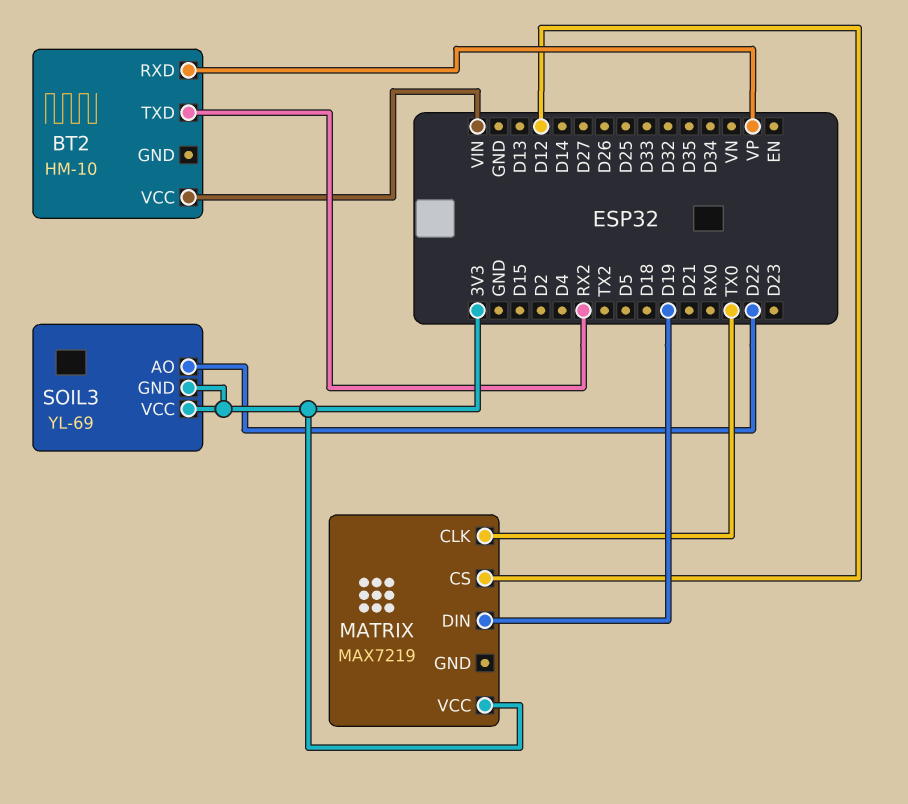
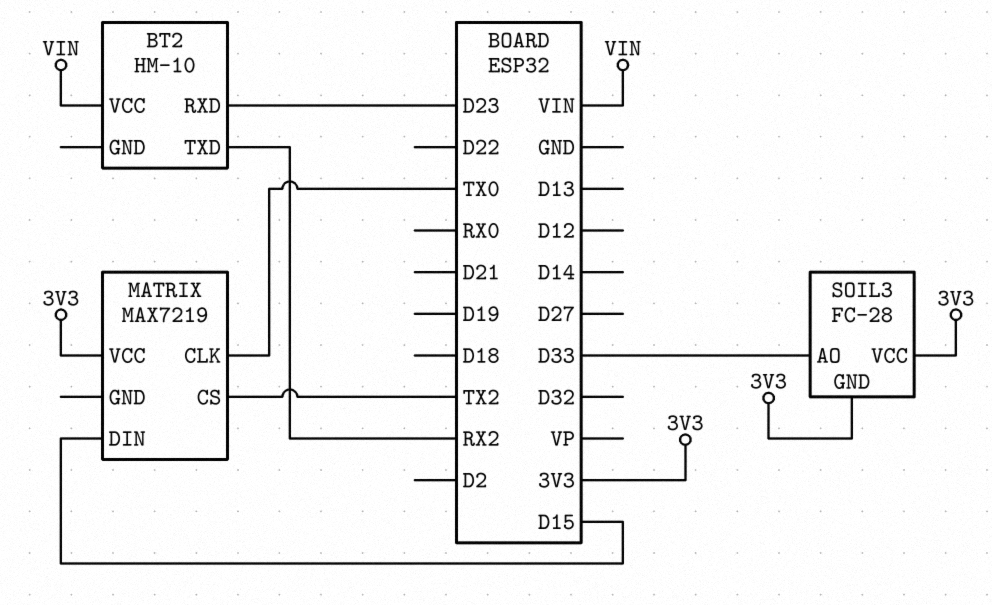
BT2 pin RXD: VP -> D23
MATRIX pin CS: D12 -> TX2
MATRIX pin DIN: D19 -> D15
SOIL3: YL-69 -> FC-28
SOIL3 pin AO: D22 -> D33

